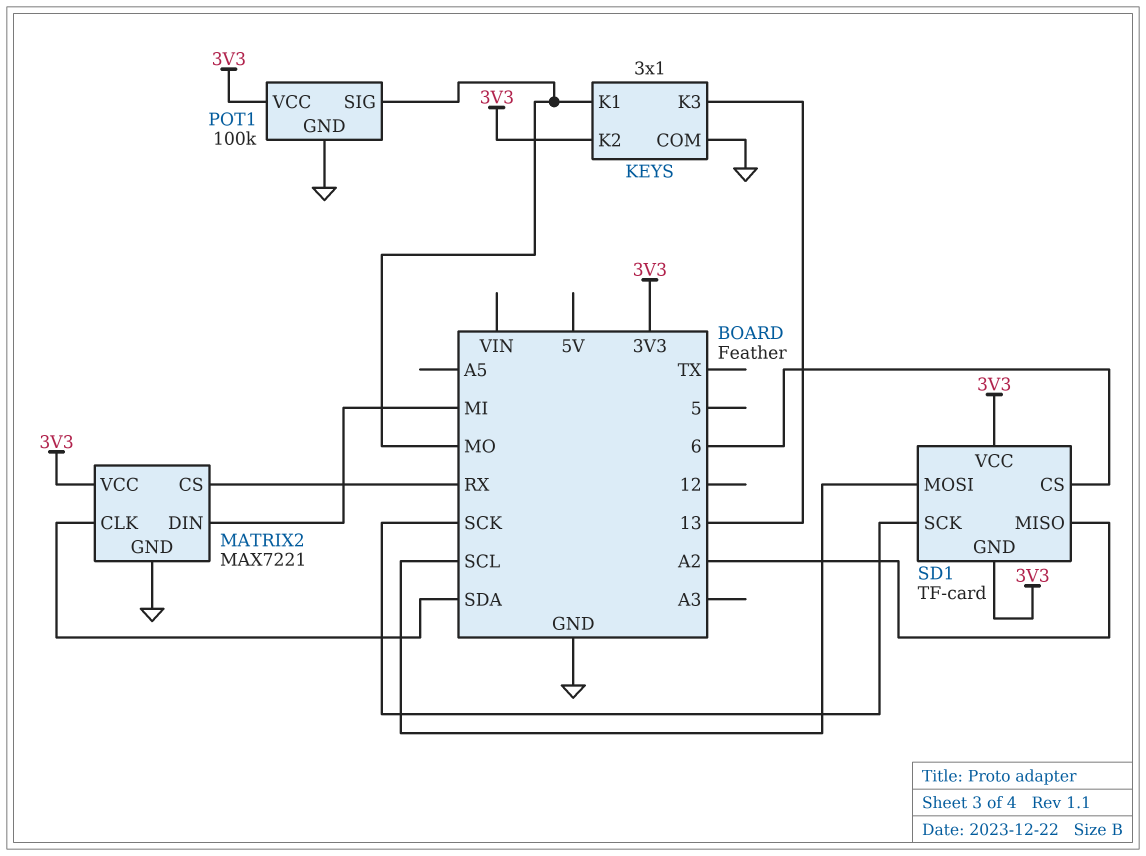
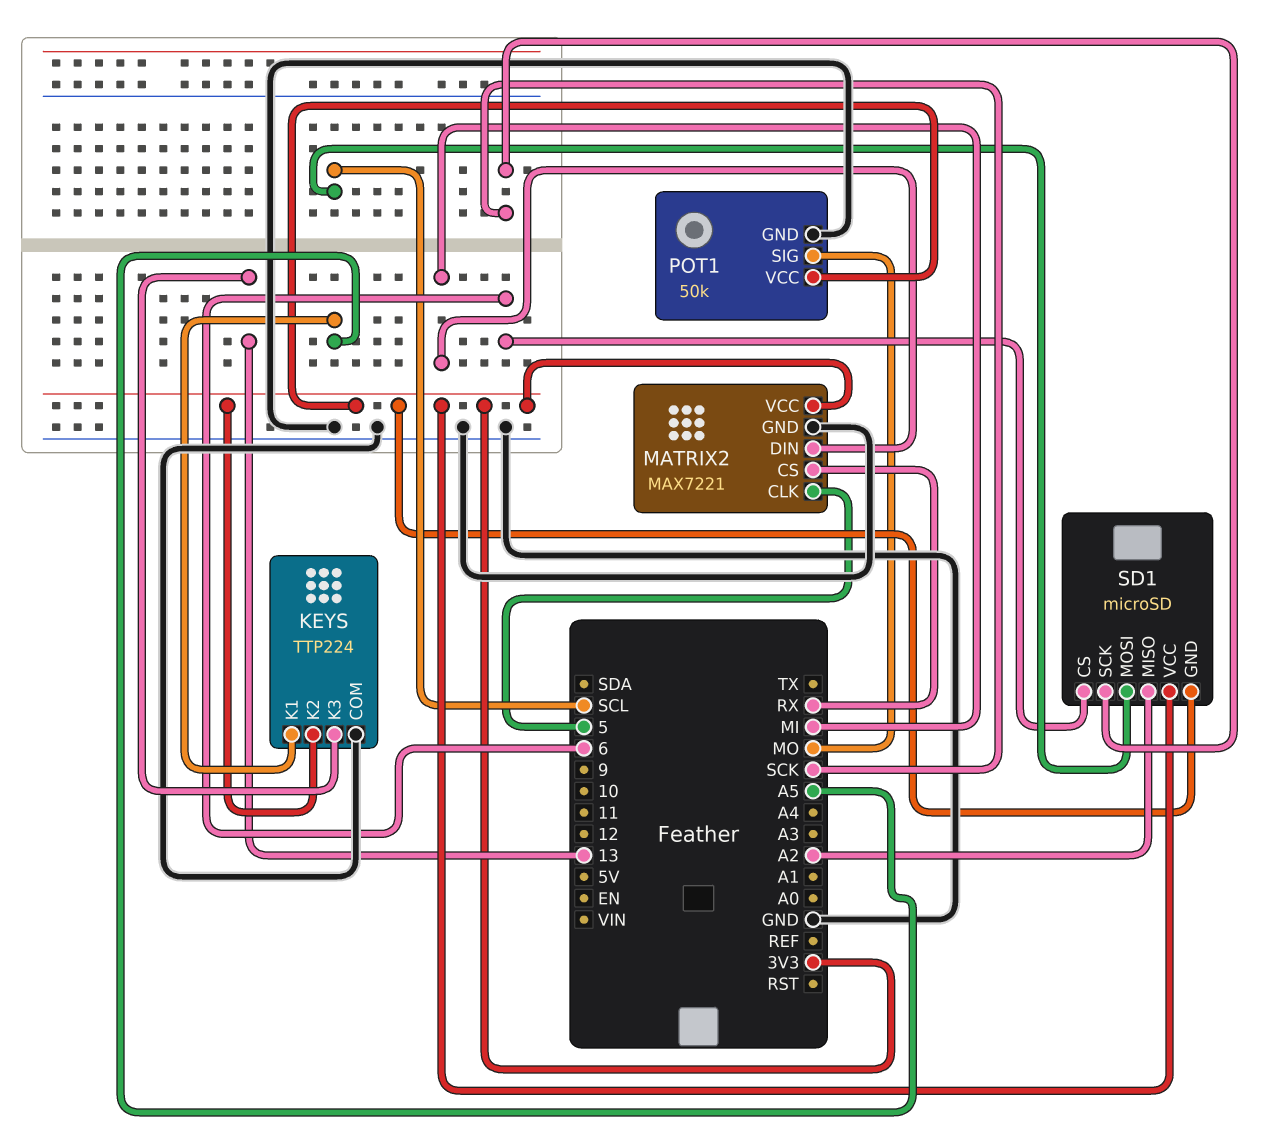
KEYS: 3x1 -> TTP224
KEYS pin K1: MO -> A5
MATRIX2 pin CLK: SDA -> 5
POT1: 100k -> 50k
SD1: TF-card -> microSD

